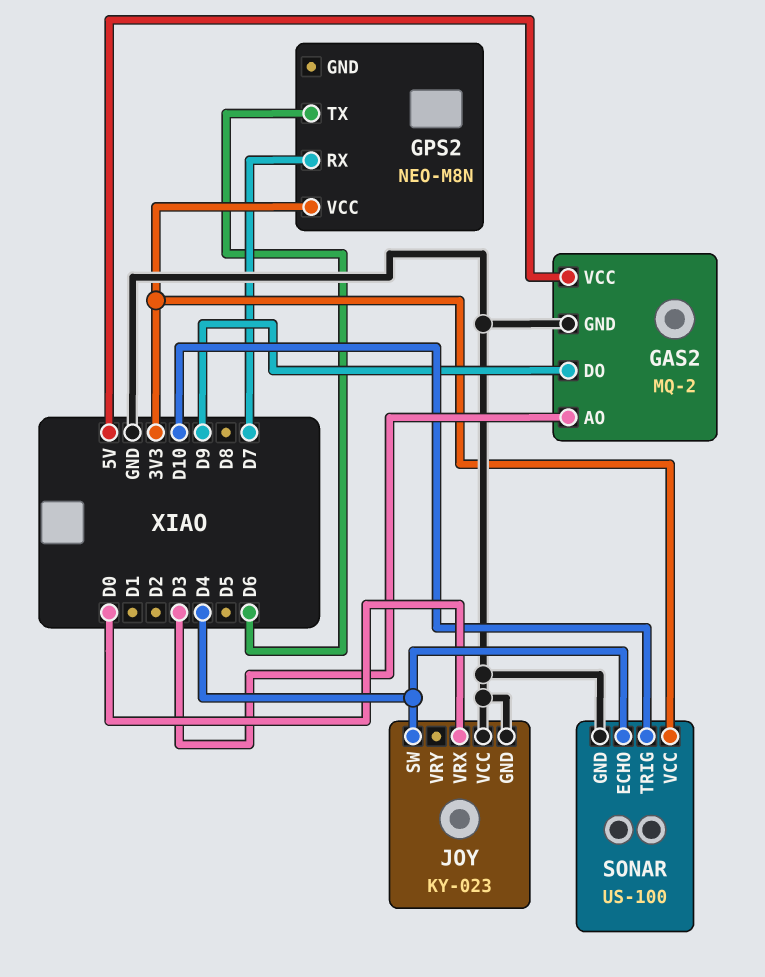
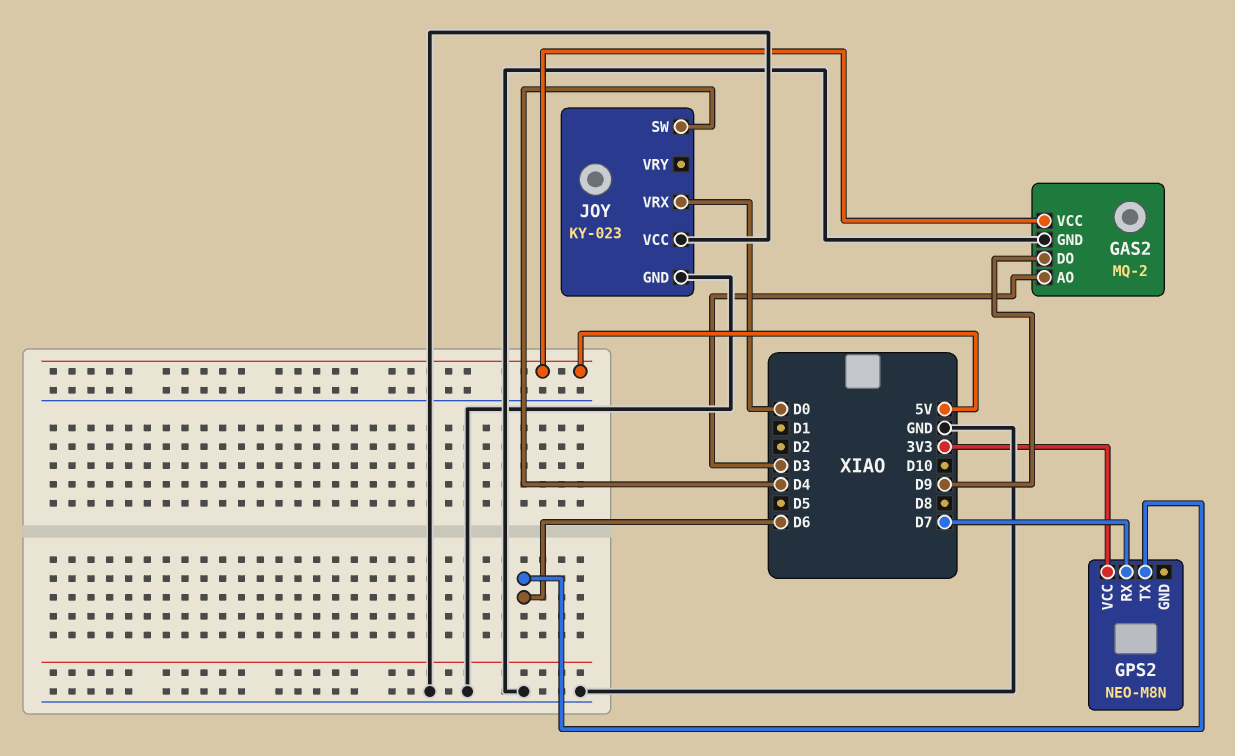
SONAR: US-100 -> none
SONAR pin ECHO: D4 -> none
SONAR pin GND: GND -> none
SONAR pin TRIG: D10 -> none
SONAR pin VCC: 3V3 -> none

